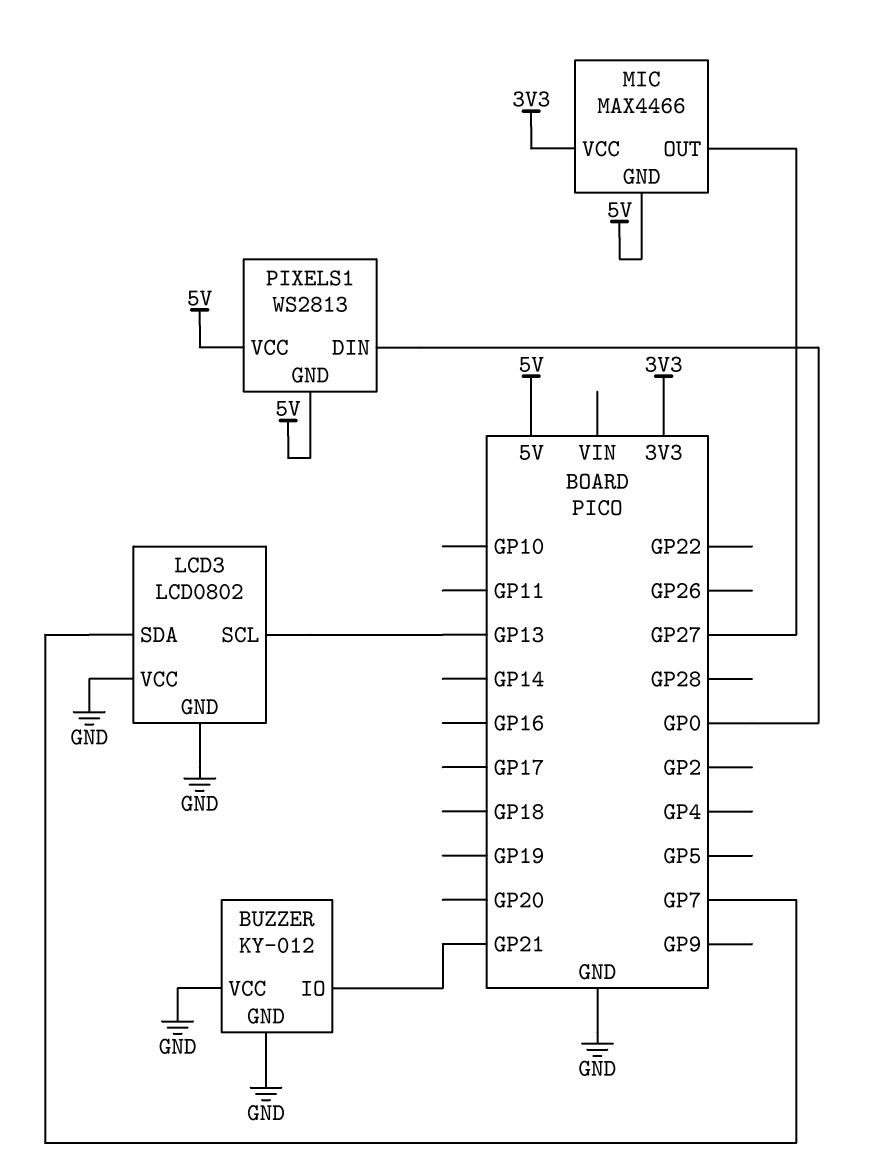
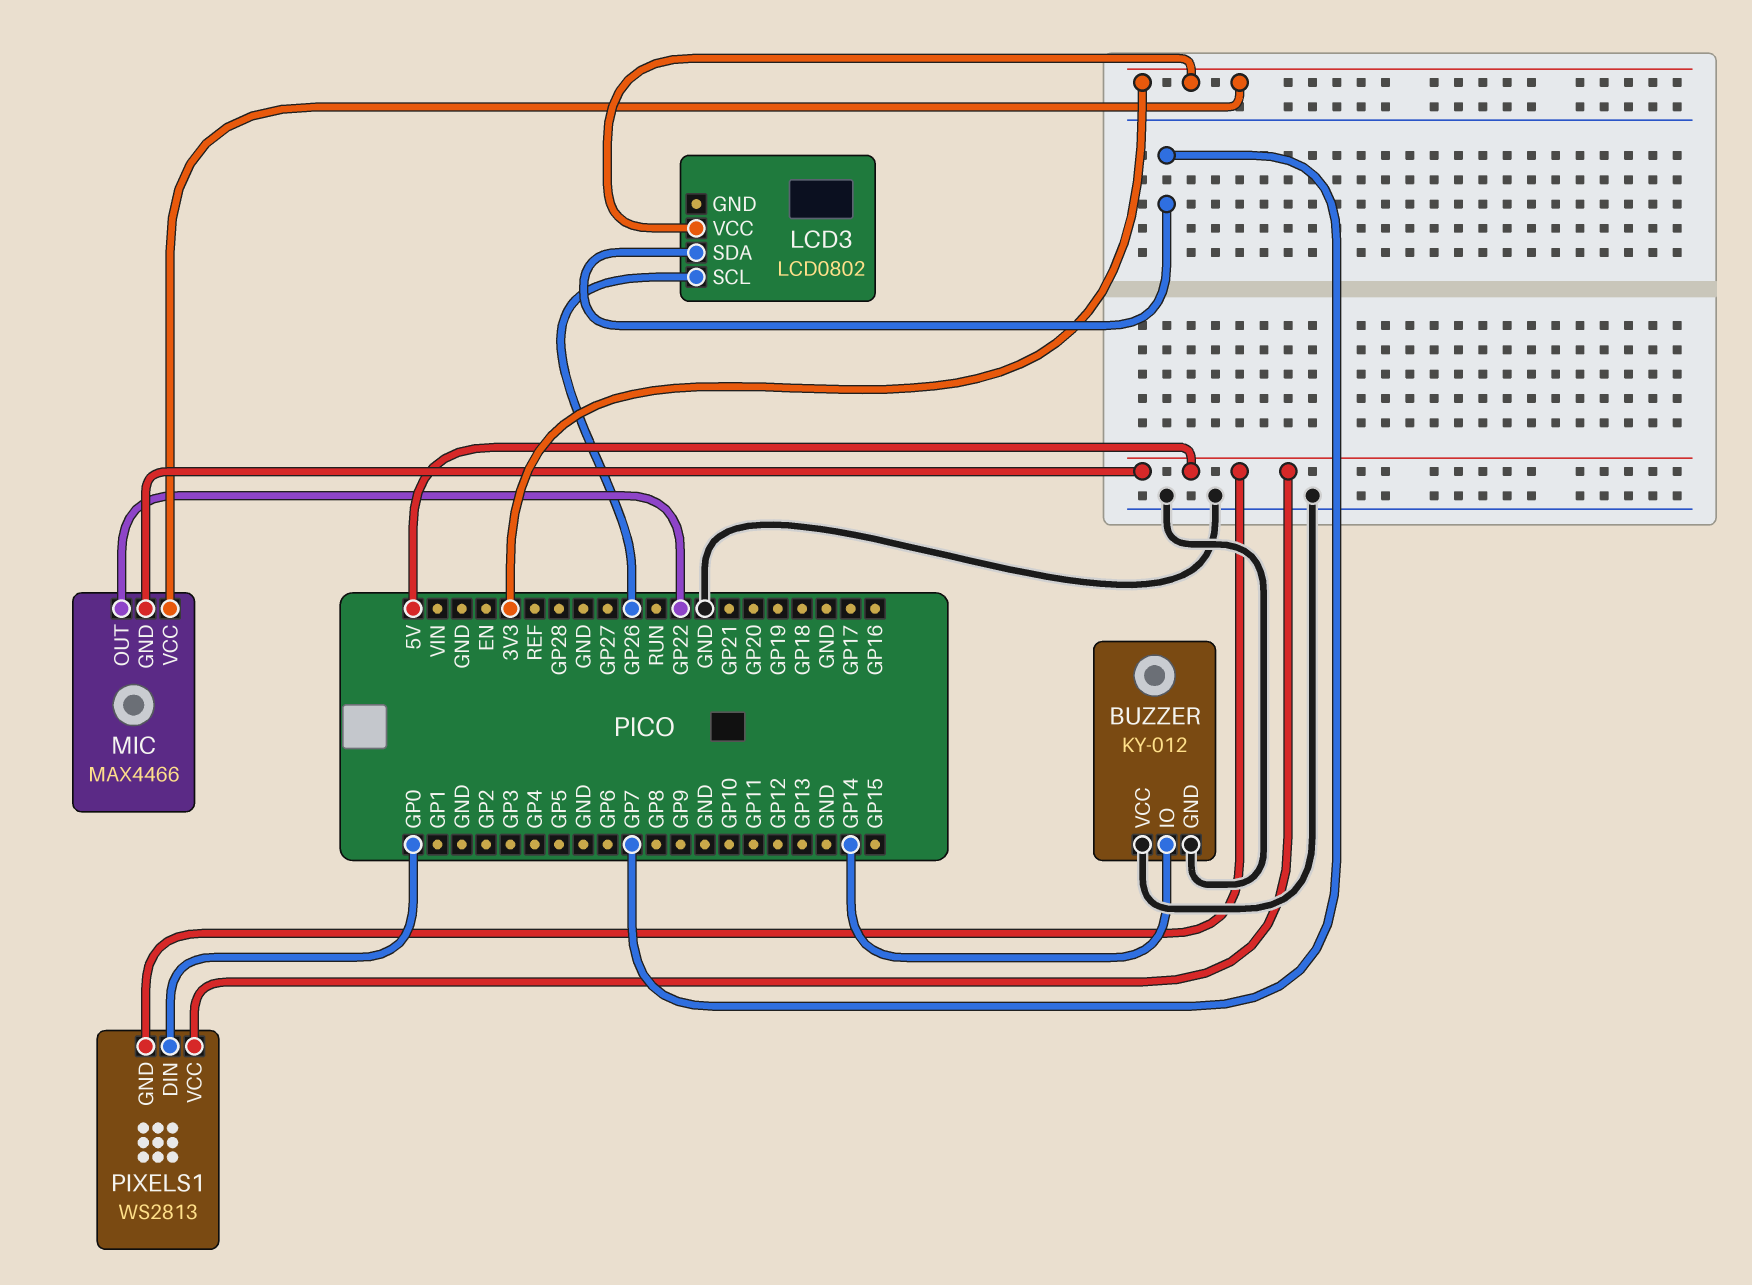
BUZZER pin IO: GP21 -> GP14
LCD3 pin GND: GND -> none
LCD3 pin SCL: GP13 -> GP26
LCD3 pin VCC: GND -> 3V3
MIC pin OUT: GP27 -> GP22

